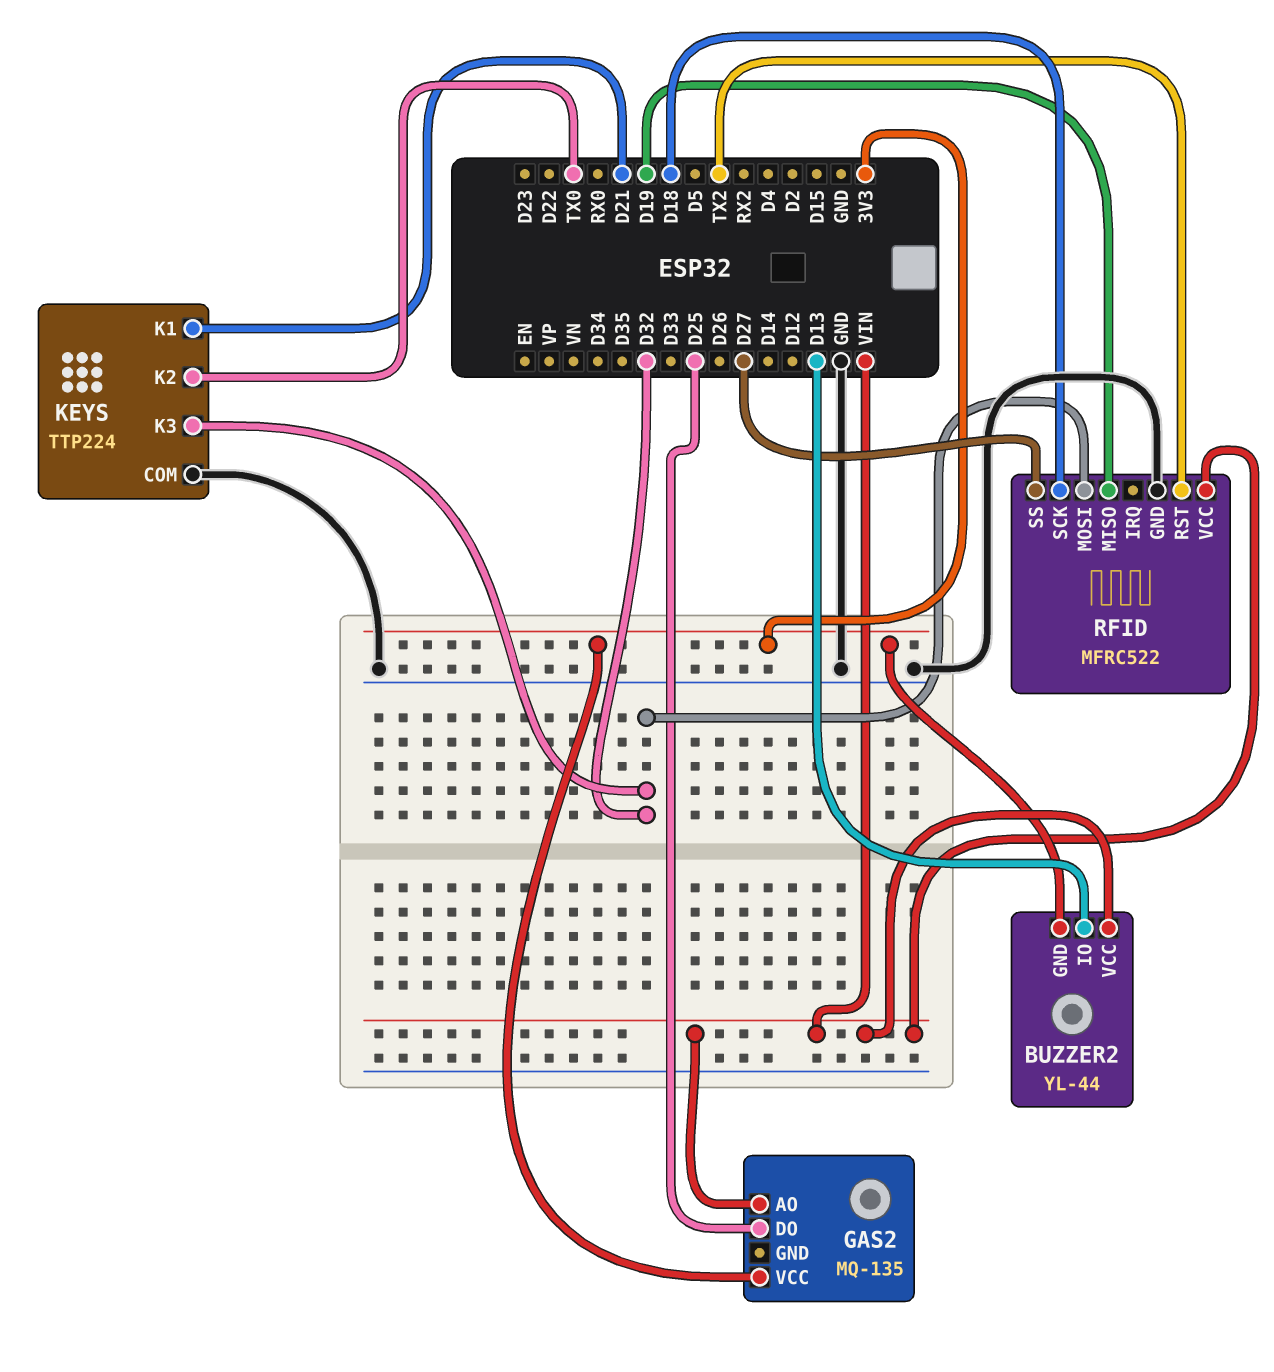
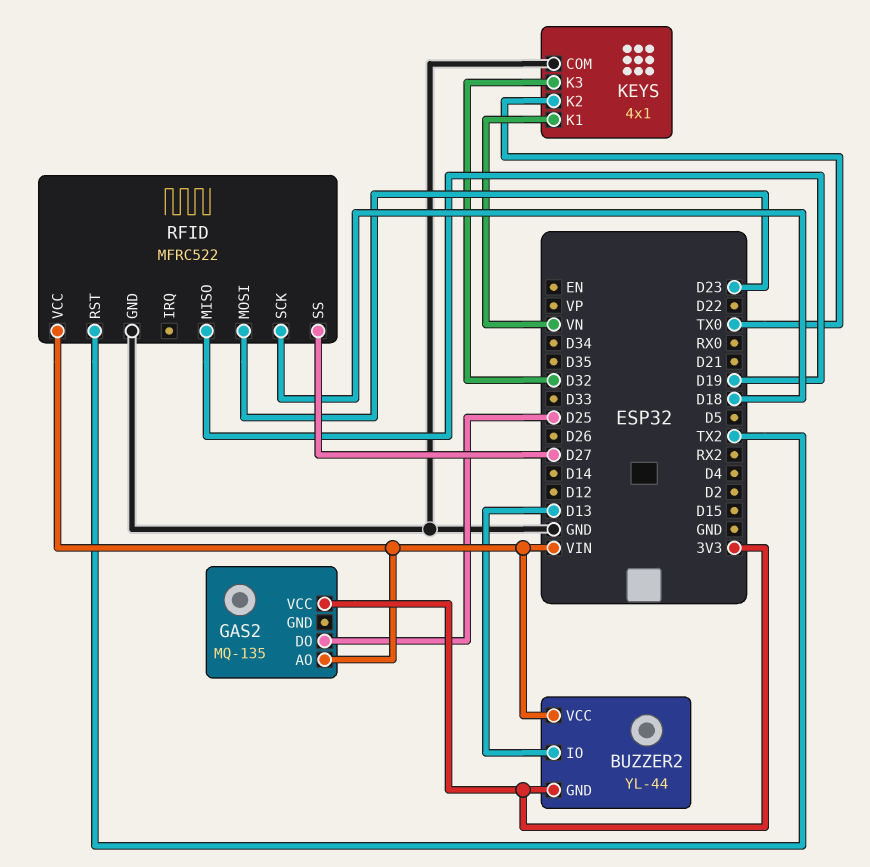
KEYS: TTP224 -> 4x1
KEYS pin K1: D21 -> VN
RFID pin MOSI: D32 -> D23

